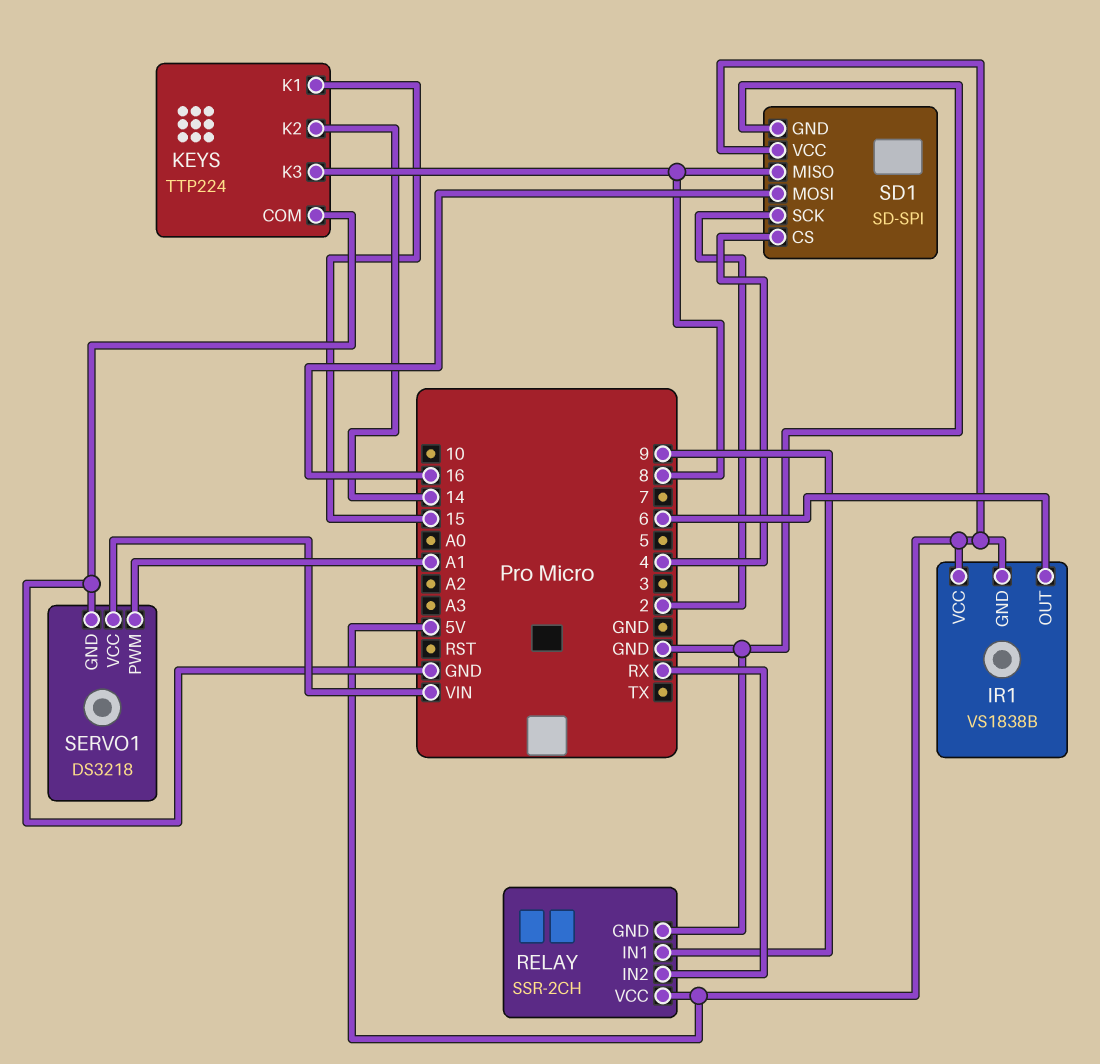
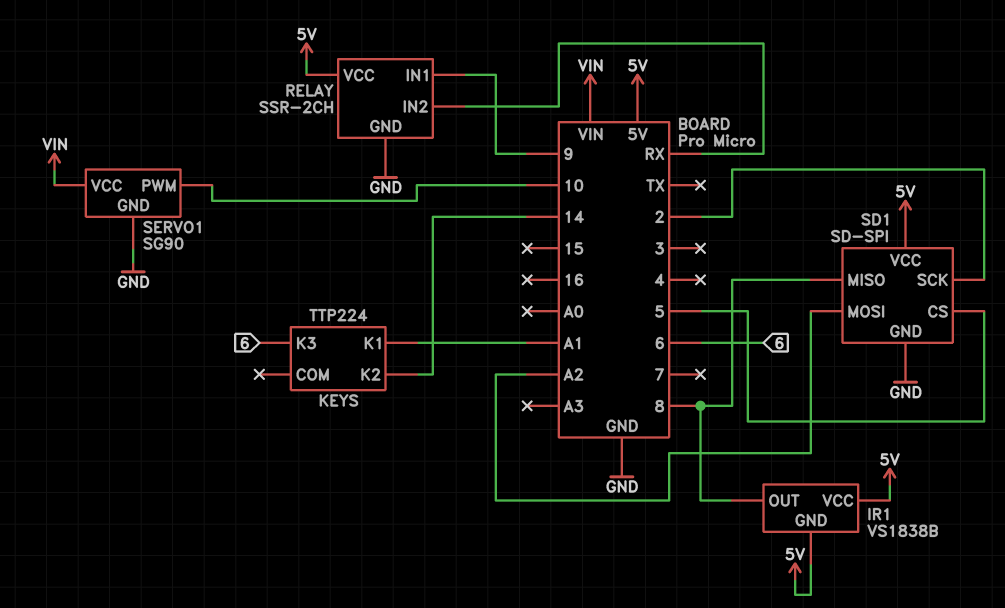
IR1 pin OUT: 6 -> 8
KEYS pin COM: GND -> none
KEYS pin K1: 15 -> A1
KEYS pin K3: 8 -> 6
SD1 pin CS: 4 -> 5
SD1 pin MOSI: 16 -> A2
SERVO1: DS3218 -> SG90
SERVO1 pin PWM: A1 -> 10

